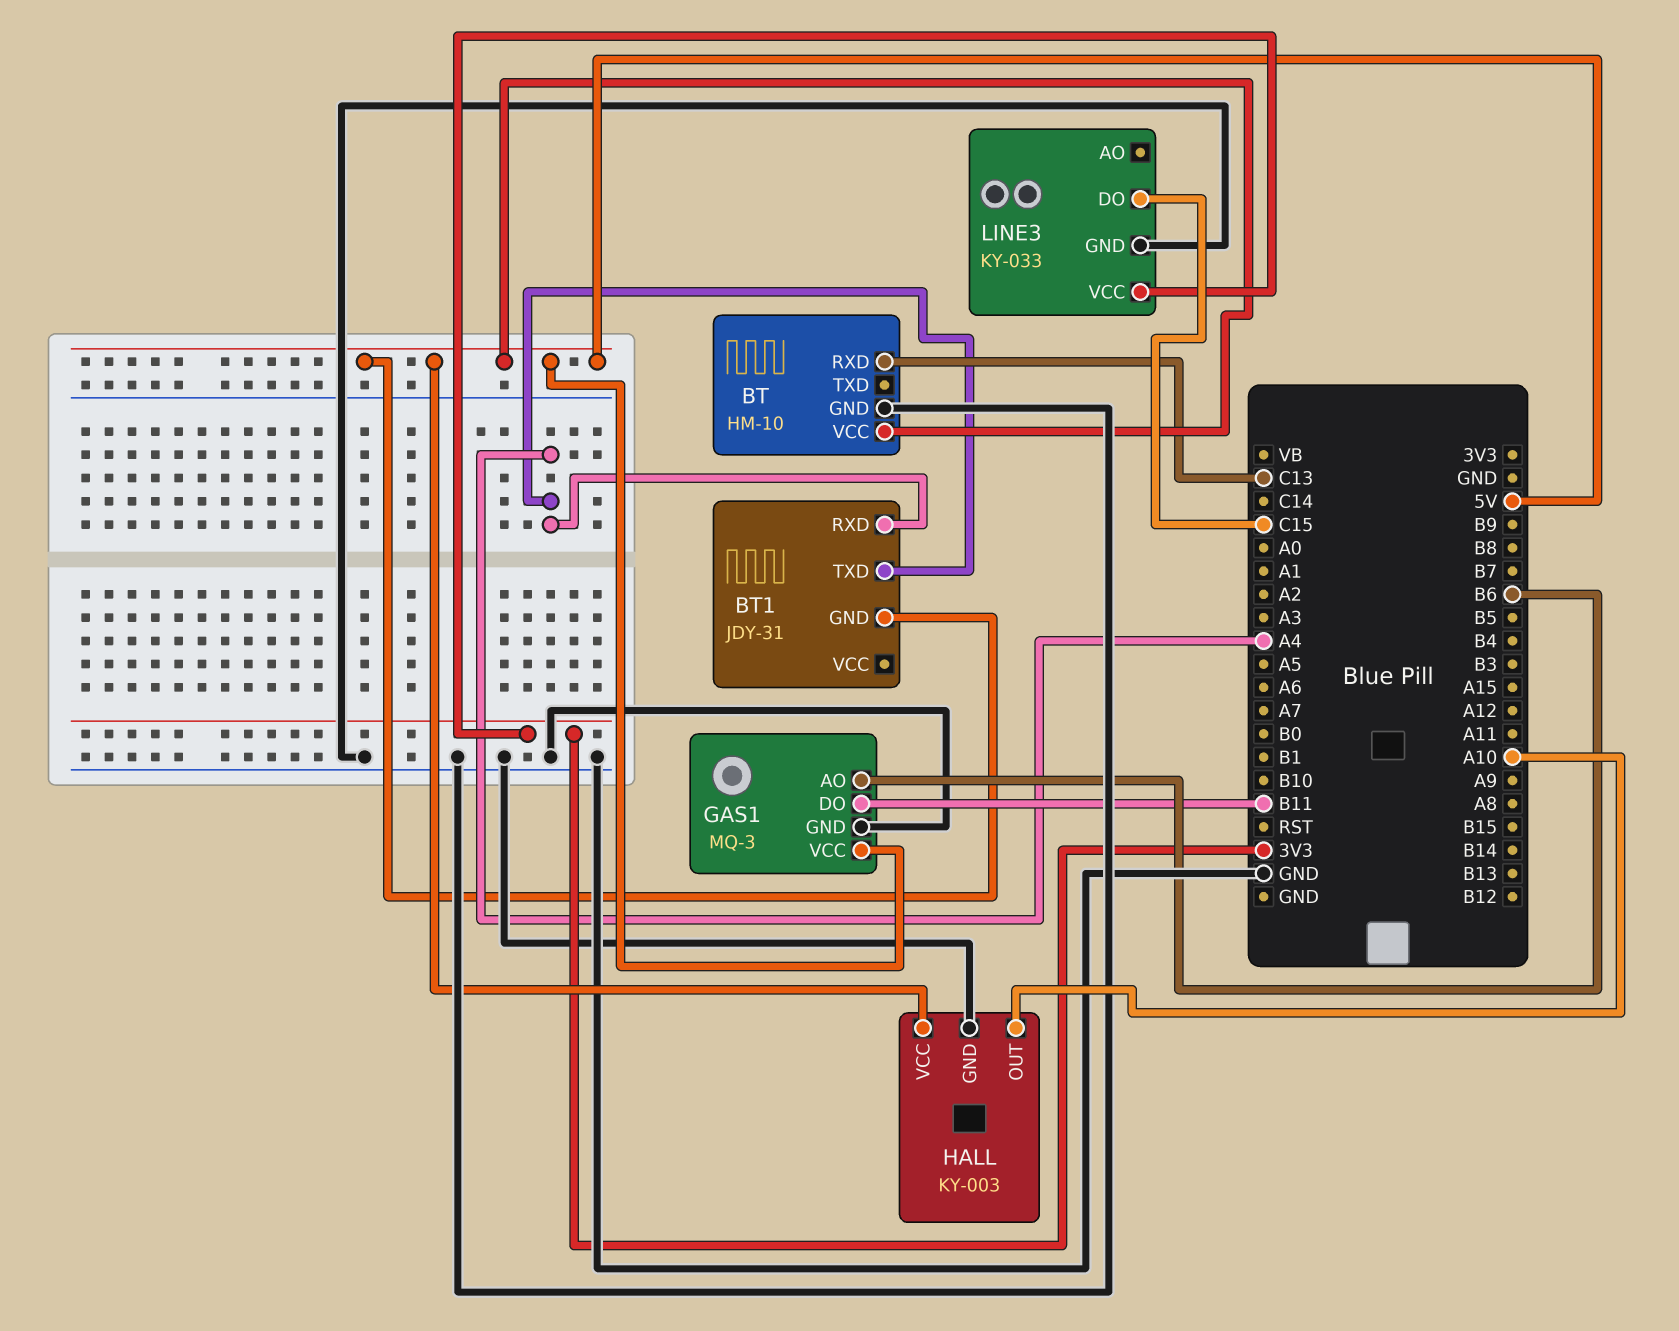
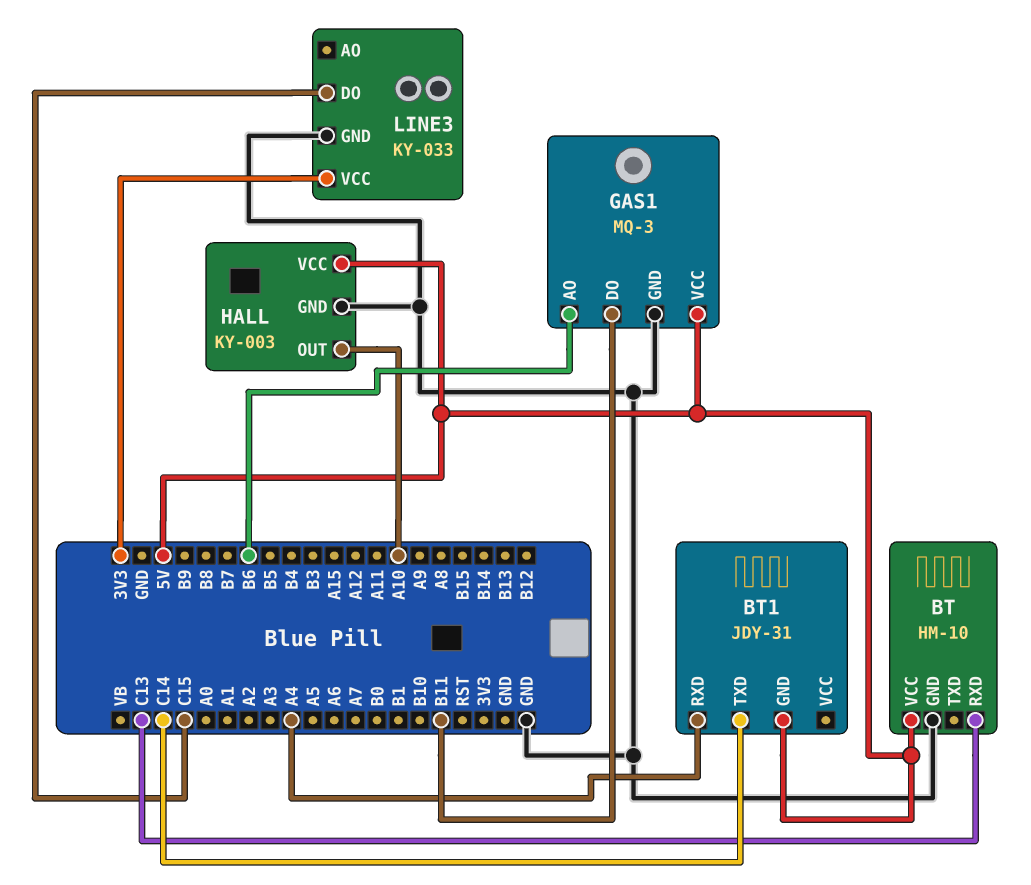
BT1 pin TXD: A4 -> C14

